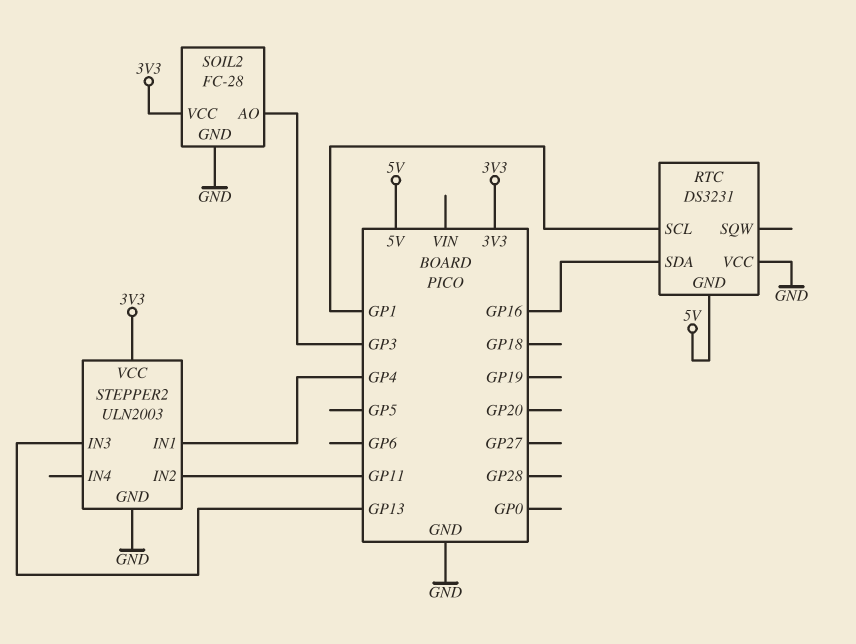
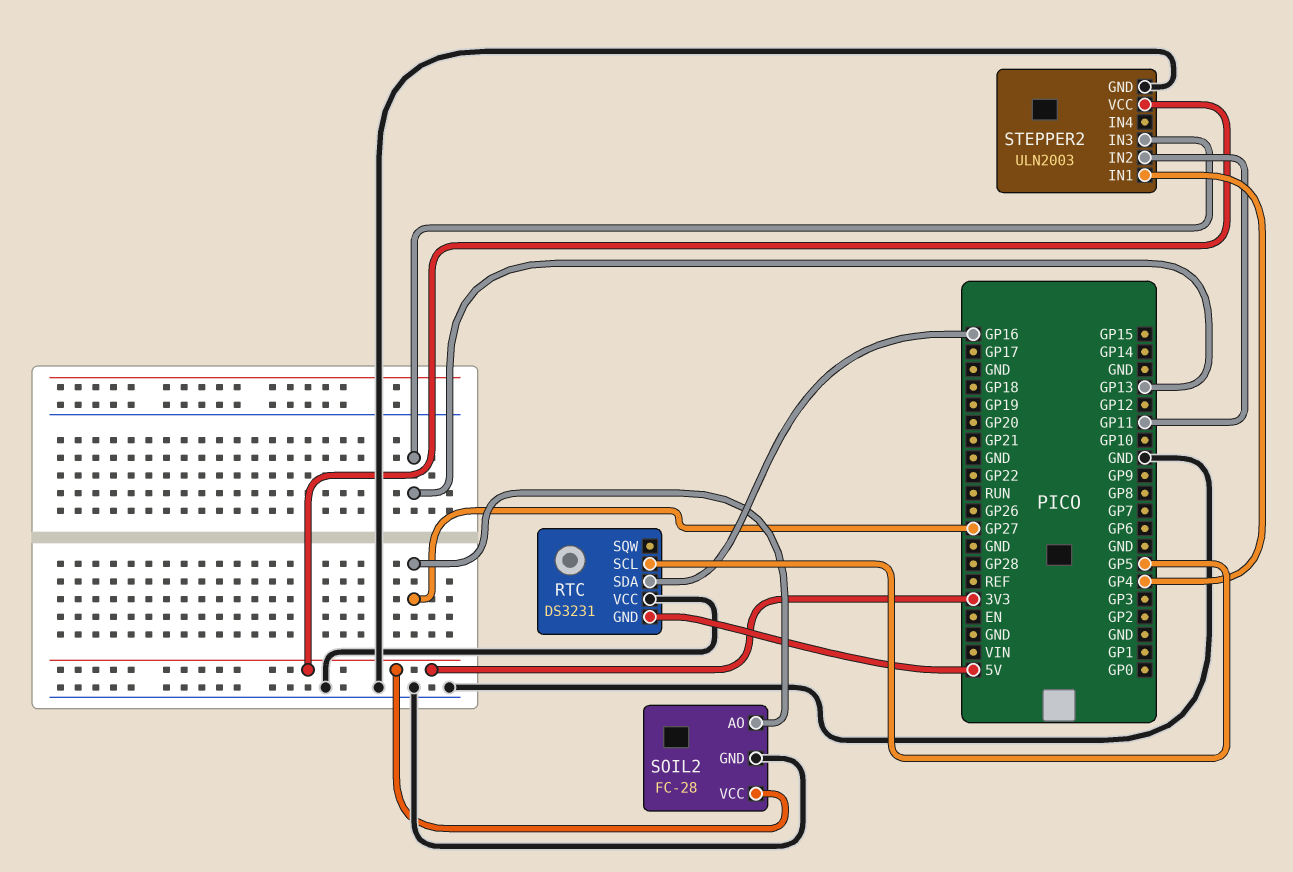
RTC pin SCL: GP1 -> GP5
SOIL2 pin AO: GP3 -> GP27

